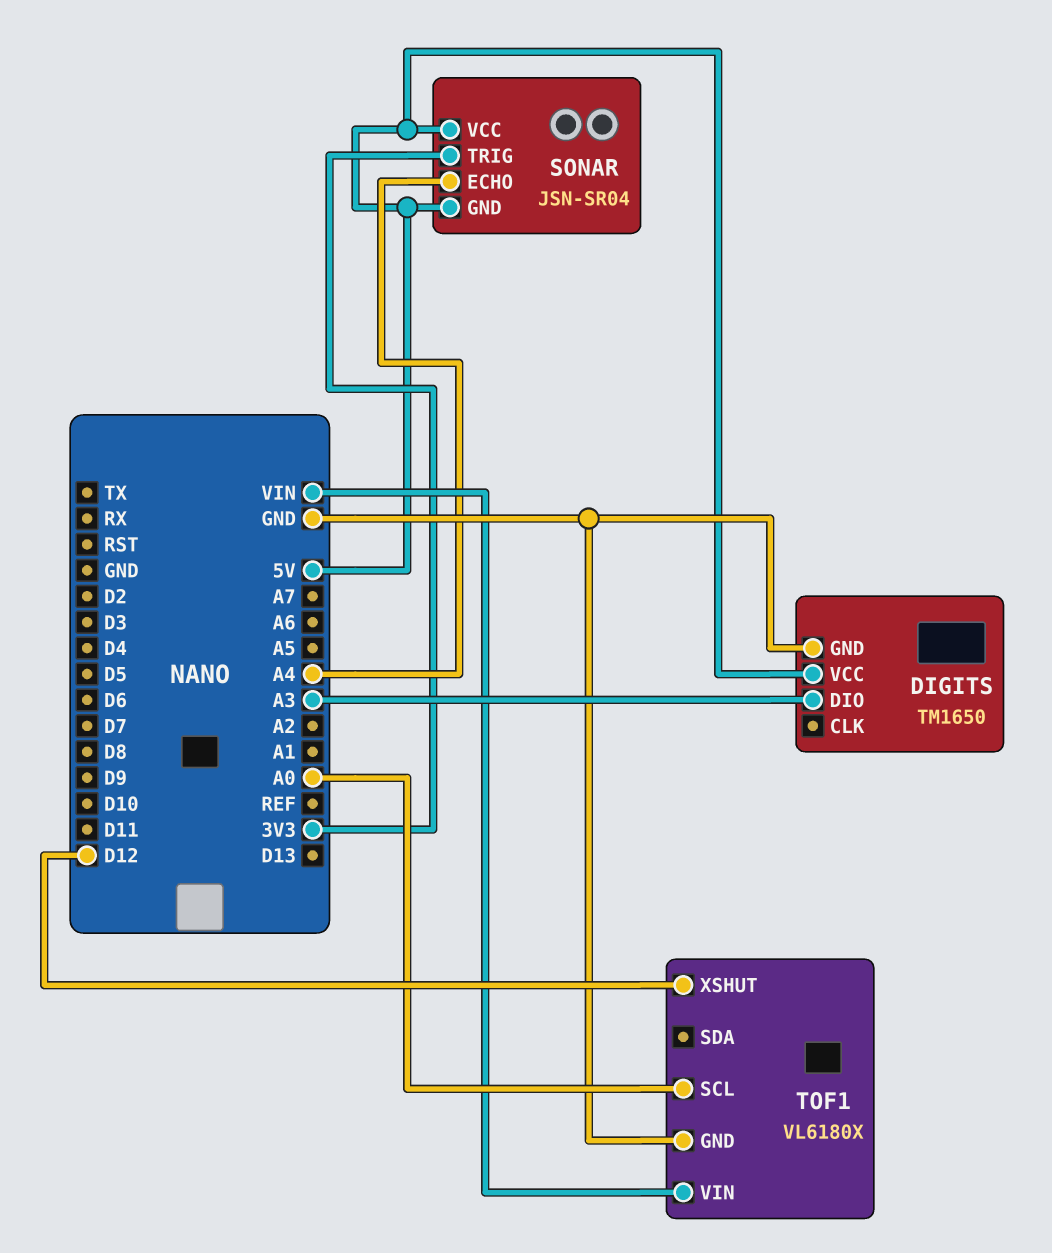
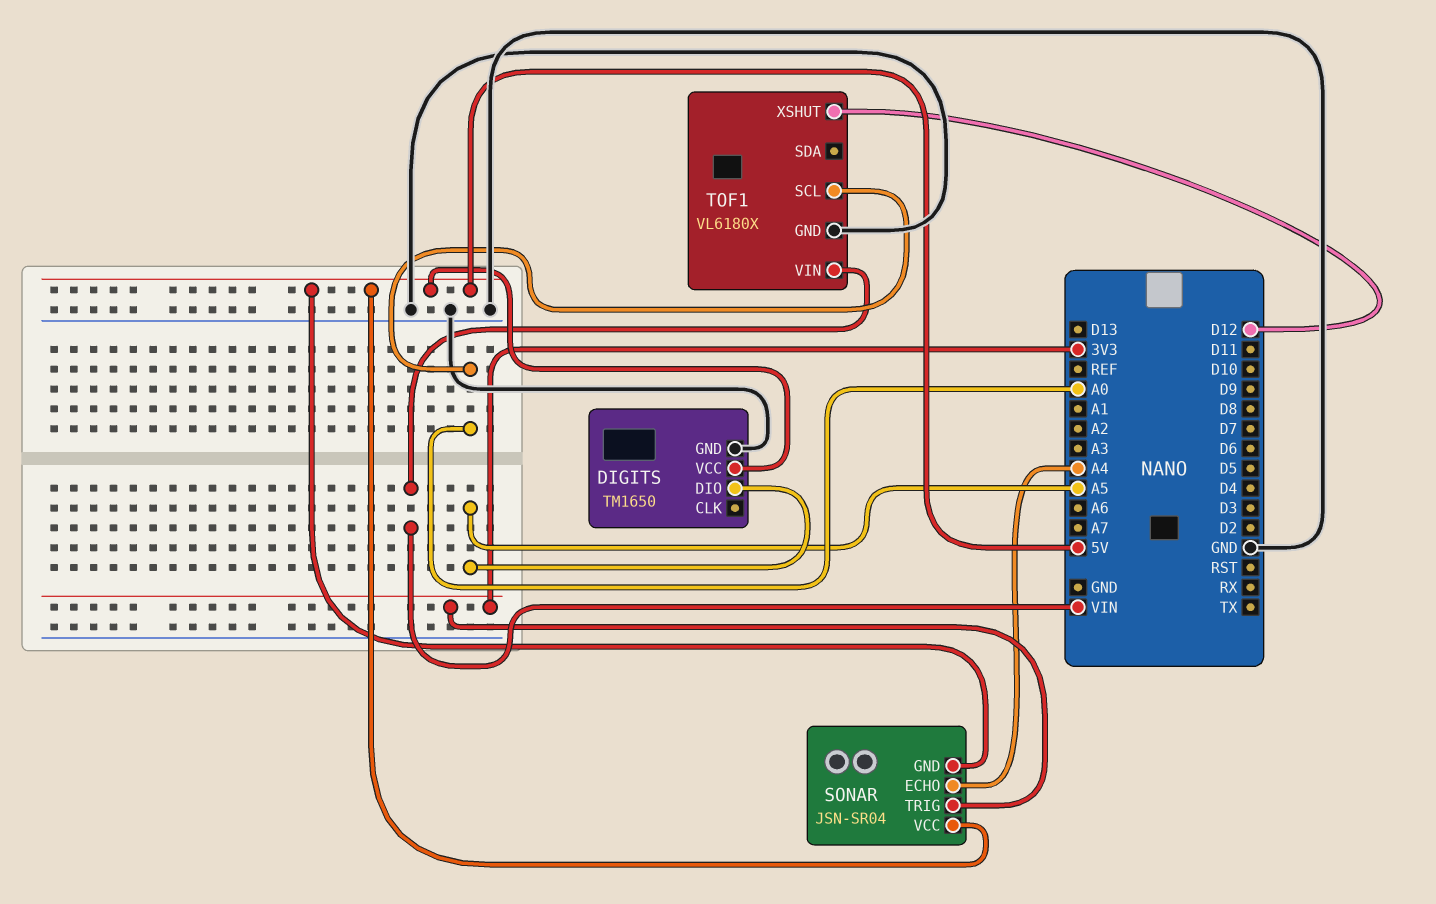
DIGITS pin DIO: A3 -> A5

